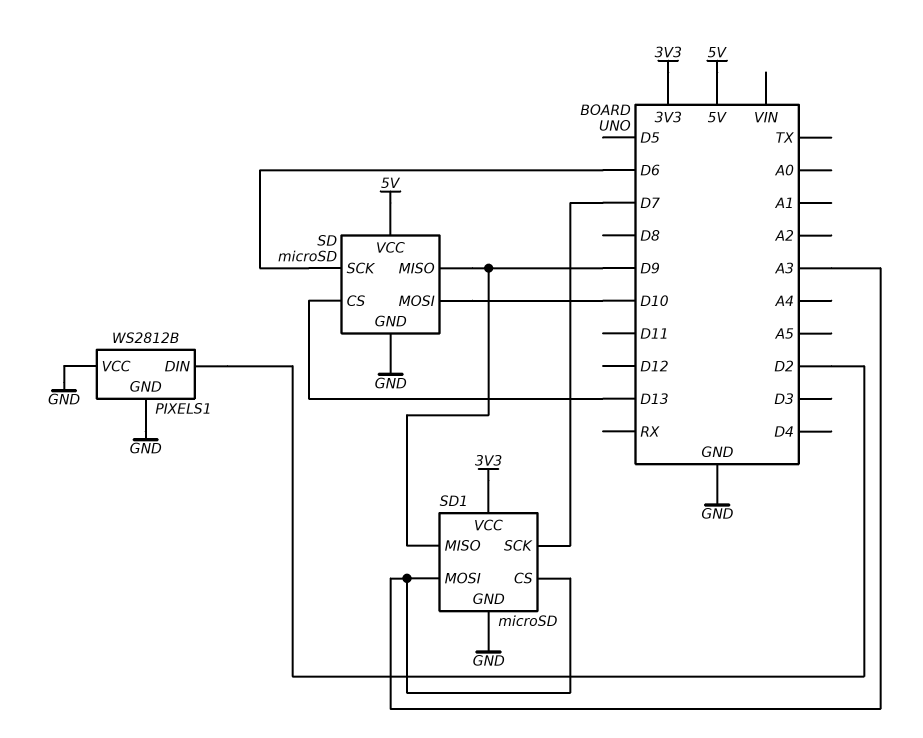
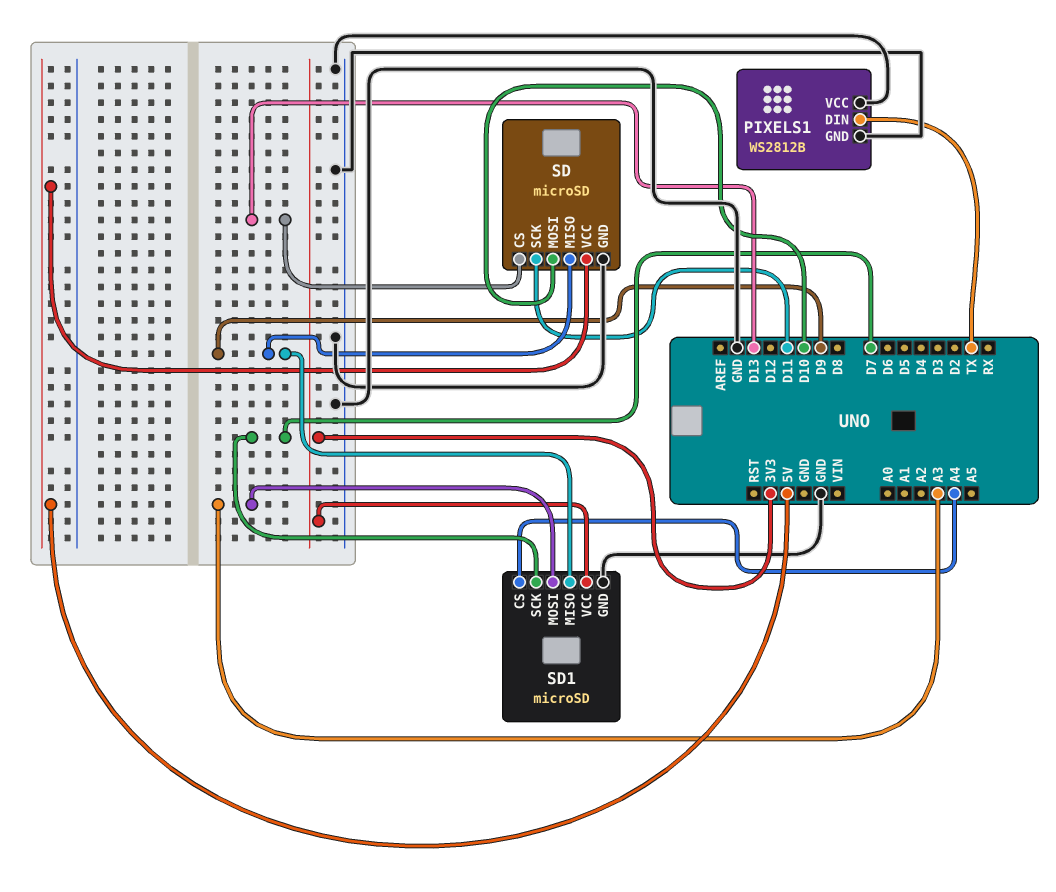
PIXELS1 pin DIN: D2 -> TX
SD pin SCK: D6 -> D11
SD1 pin CS: A3 -> A4

